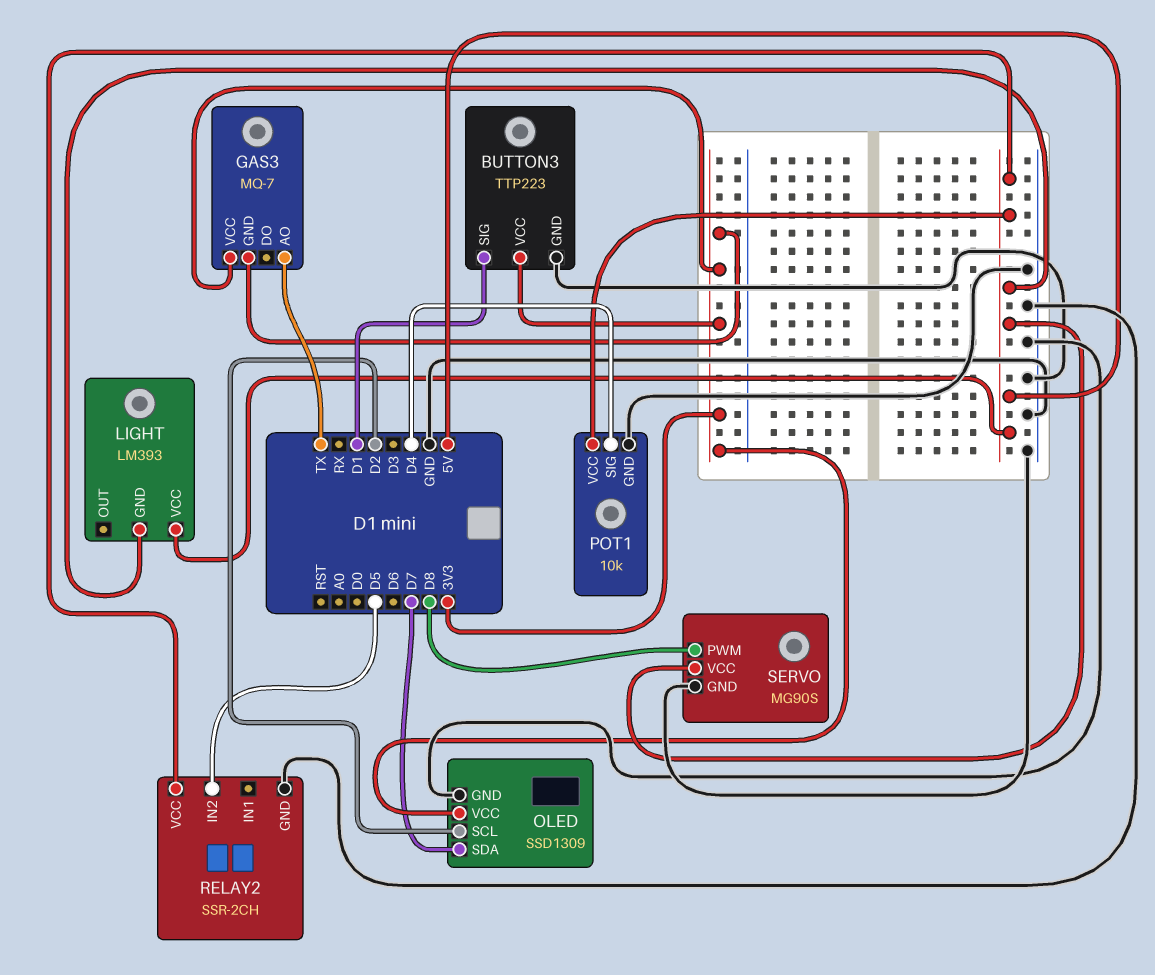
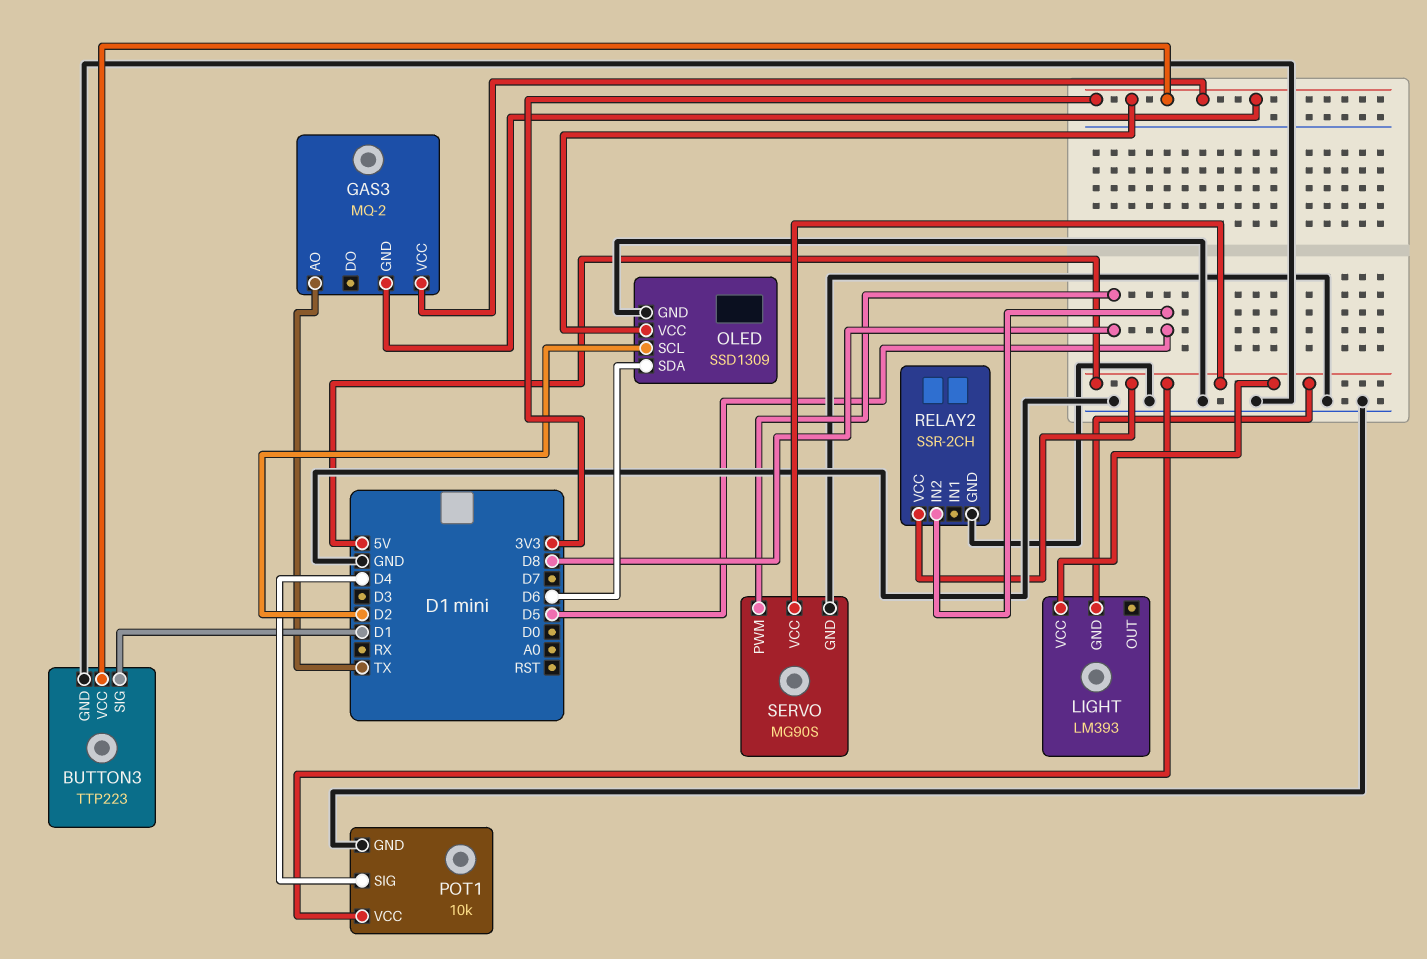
GAS3: MQ-7 -> MQ-2
OLED pin SDA: D7 -> D6

